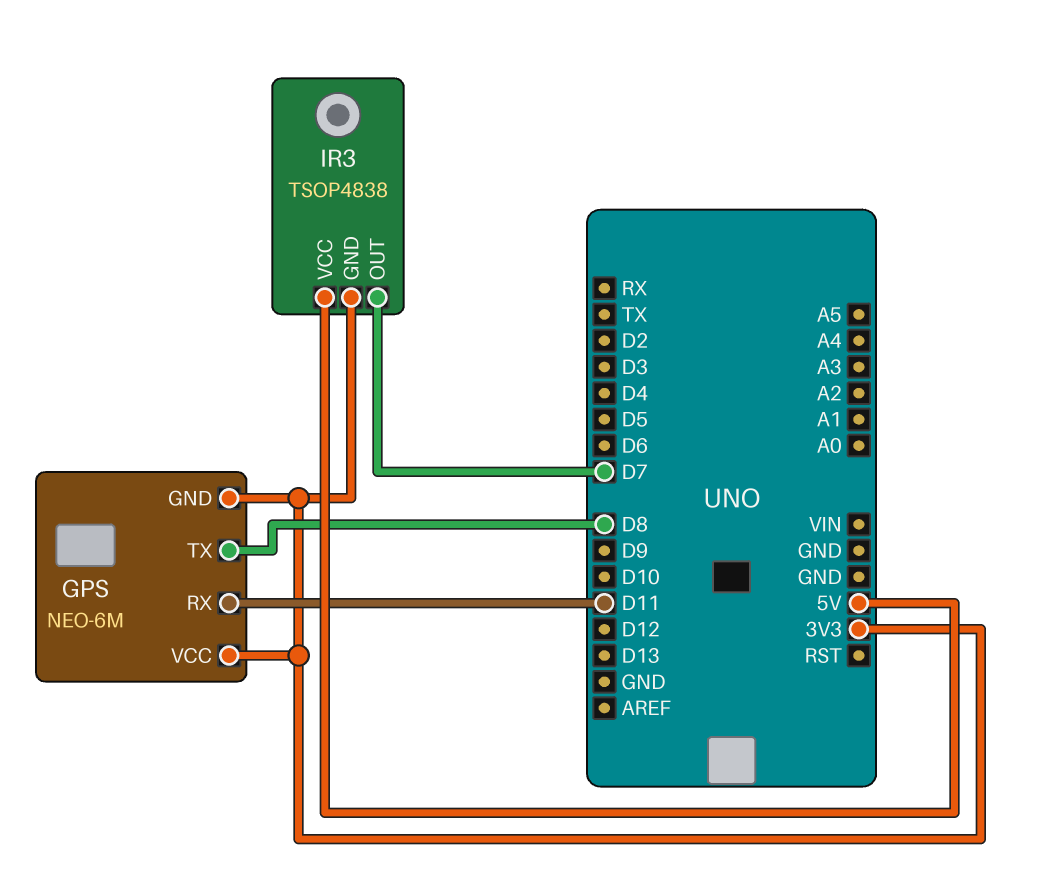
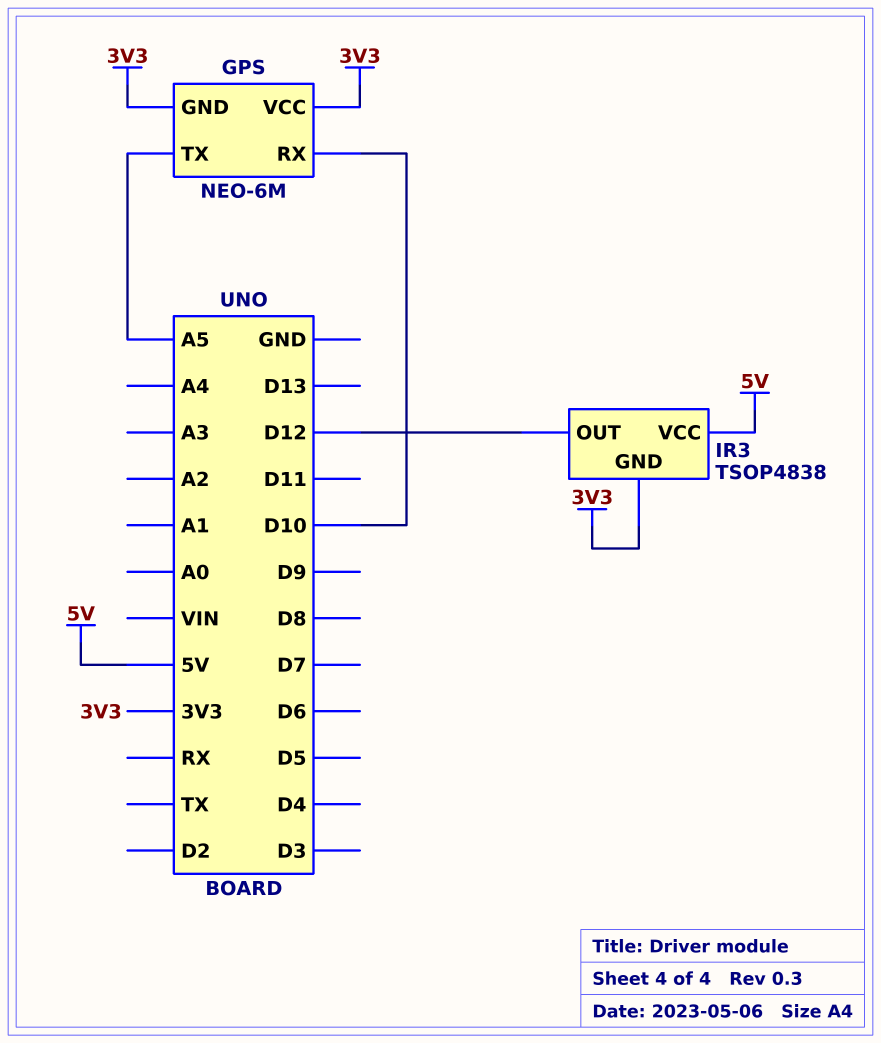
GPS pin RX: D11 -> D10
GPS pin TX: D8 -> A5
IR3 pin OUT: D7 -> D12

